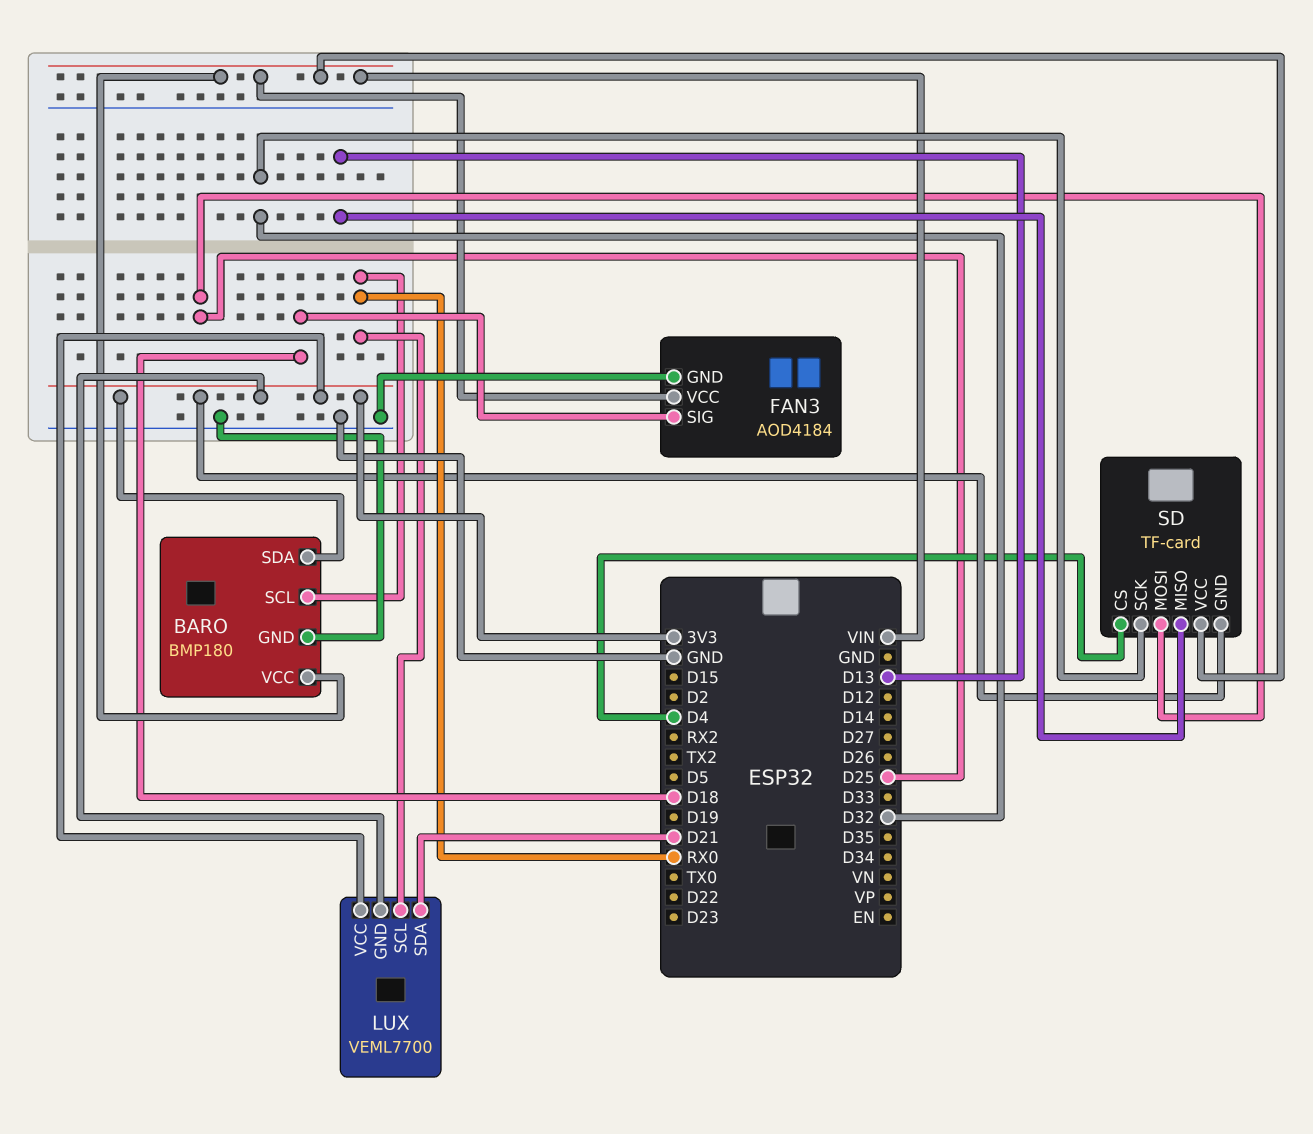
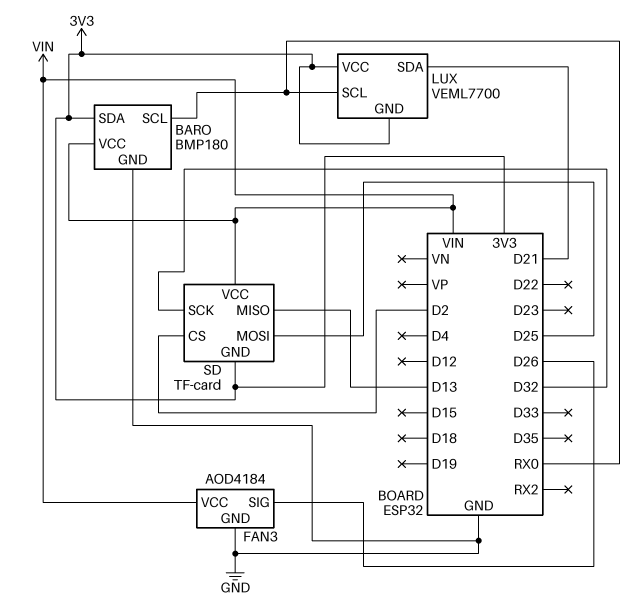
FAN3 pin SIG: D18 -> D26
SD pin CS: D4 -> D2

